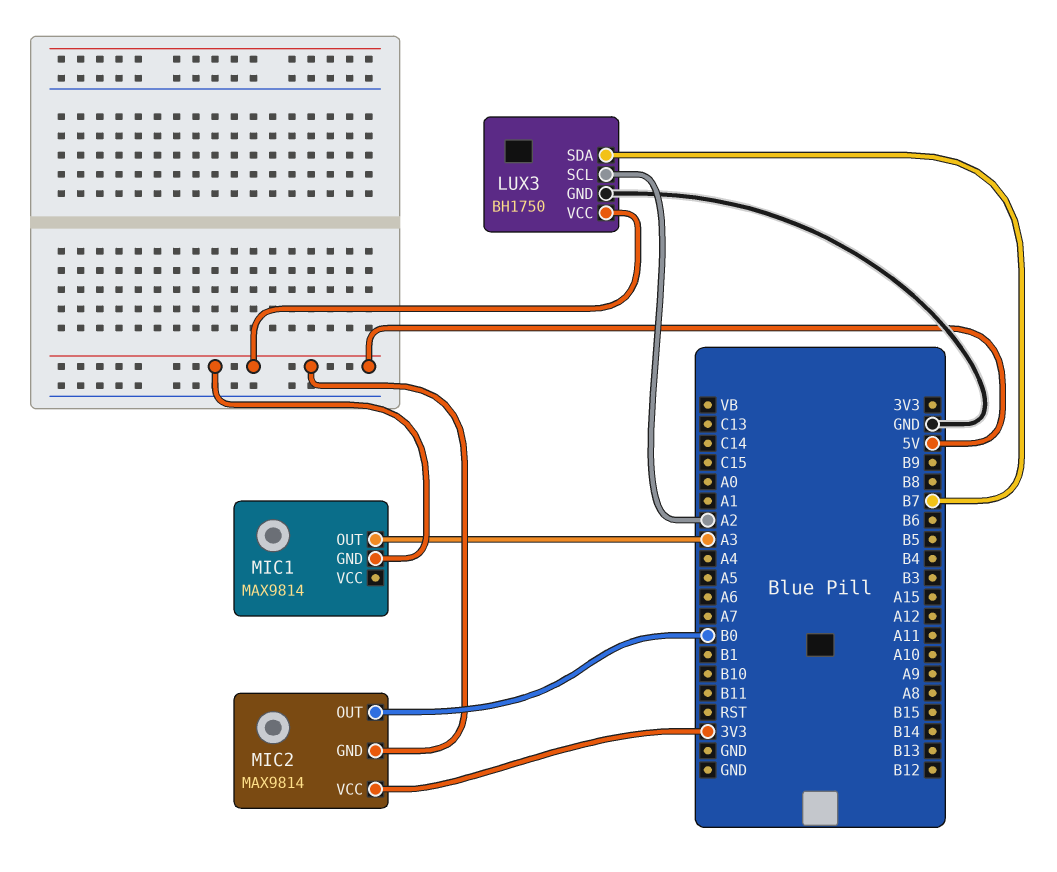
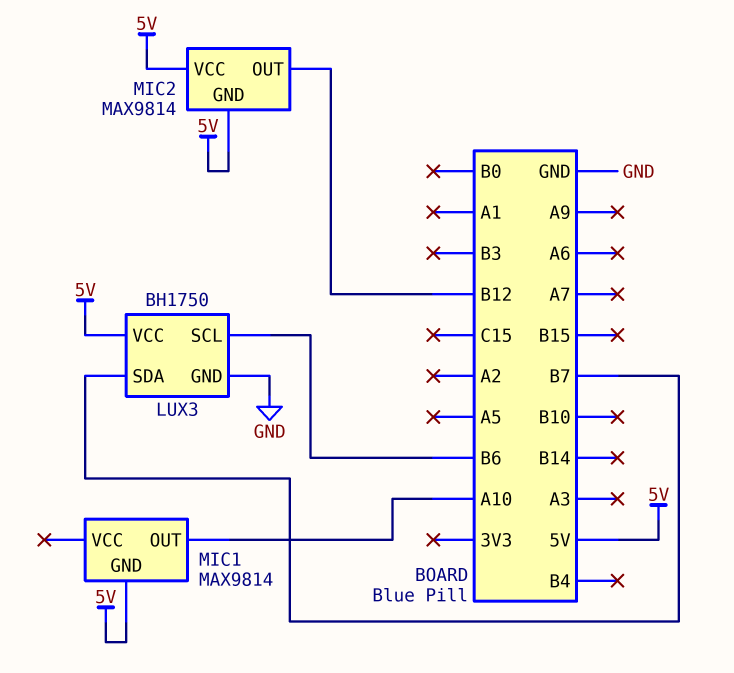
LUX3 pin SCL: A2 -> B6
MIC1 pin OUT: A3 -> A10
MIC2 pin OUT: B0 -> B12
MIC2 pin VCC: 3V3 -> 5V

